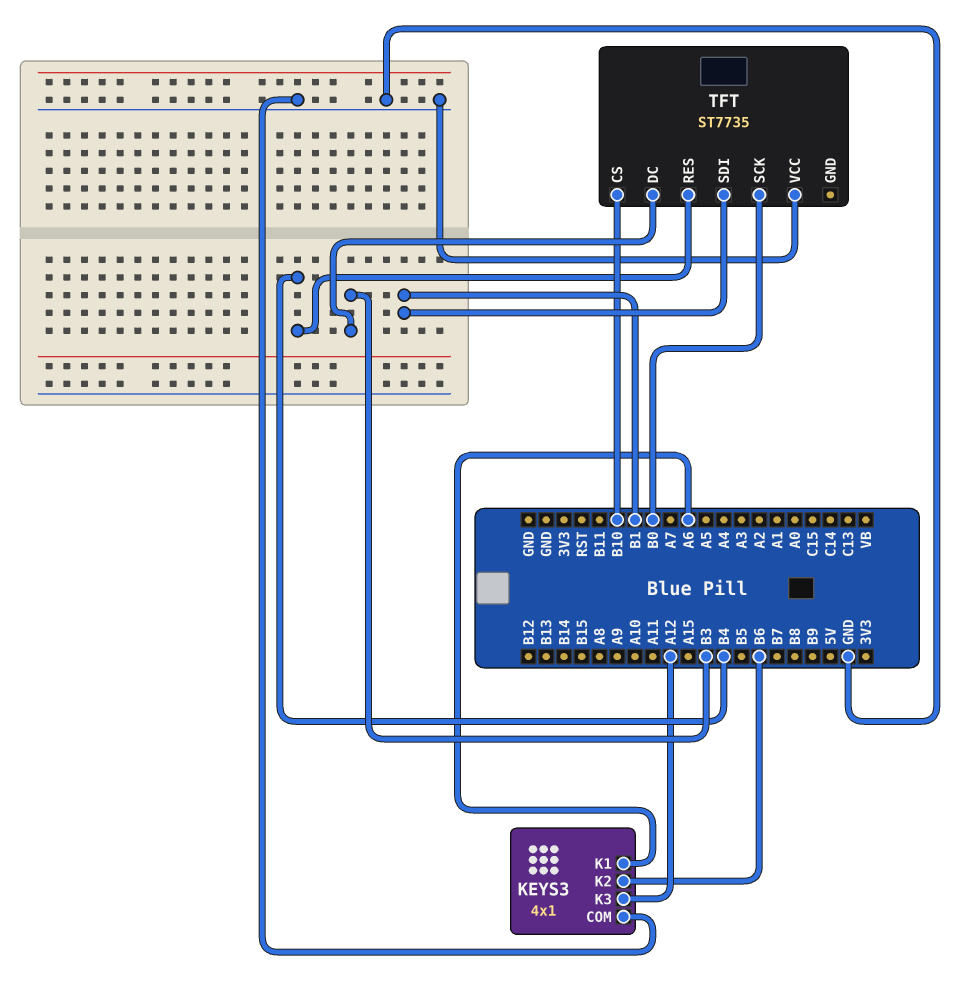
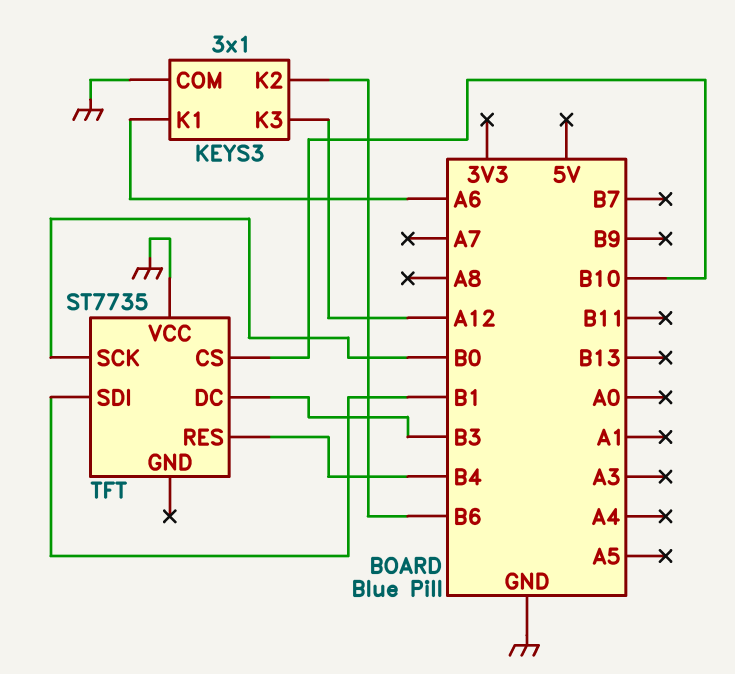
KEYS3: 4x1 -> 3x1

